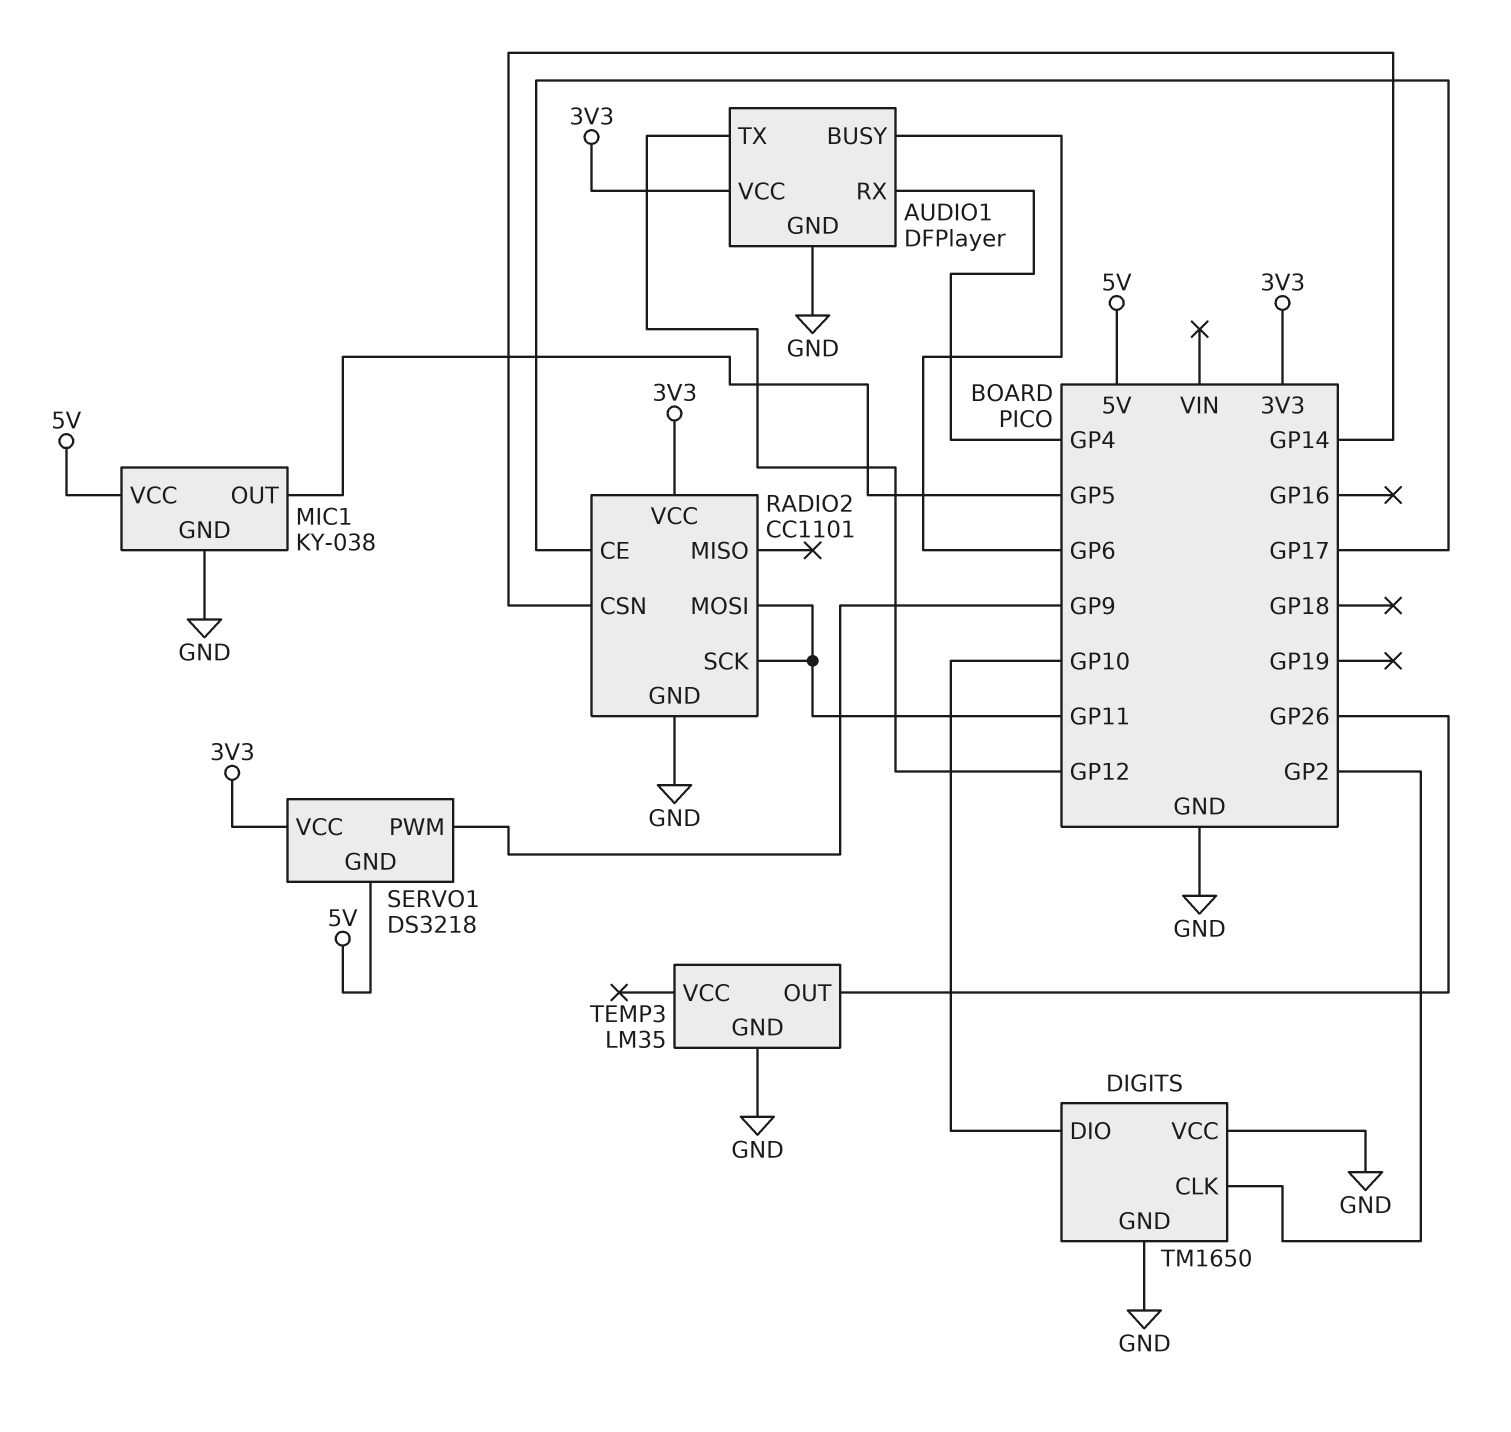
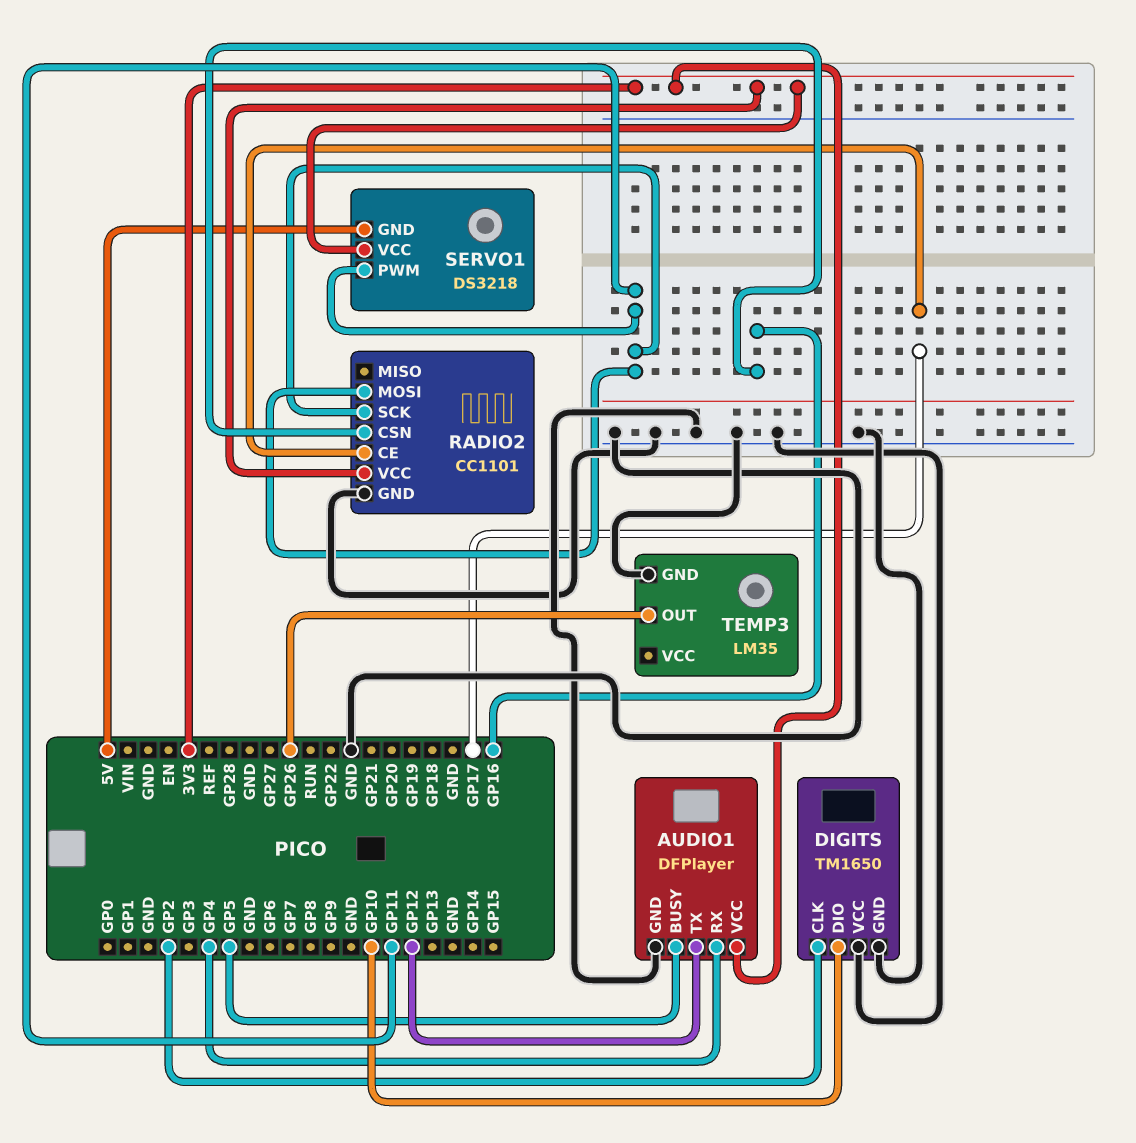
AUDIO1 pin BUSY: GP6 -> GP5
MIC1: KY-038 -> none
MIC1 pin GND: GND -> none
MIC1 pin OUT: GP5 -> none
MIC1 pin VCC: 5V -> none
RADIO2 pin CSN: GP14 -> GP16
SERVO1 pin PWM: GP9 -> GP11

